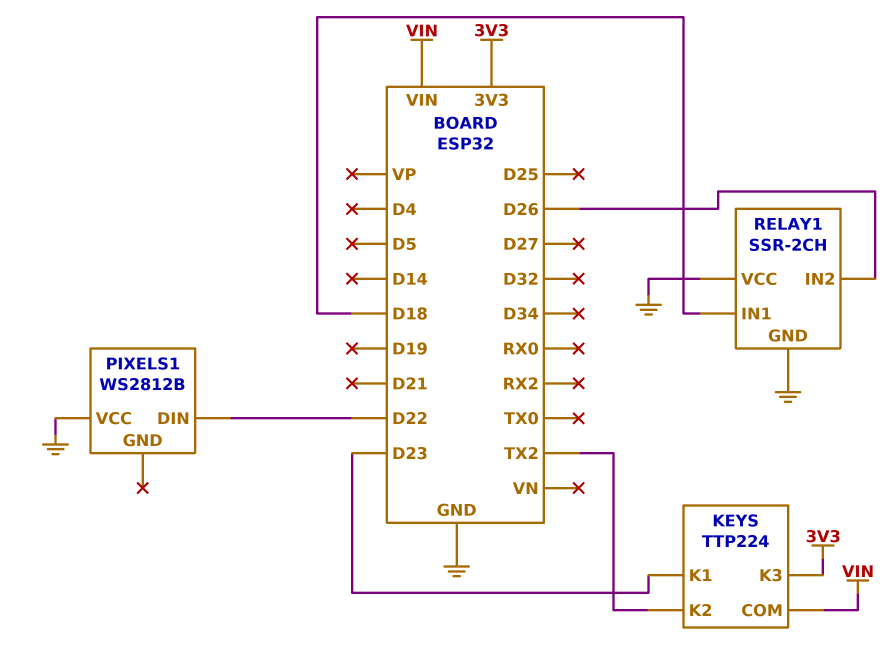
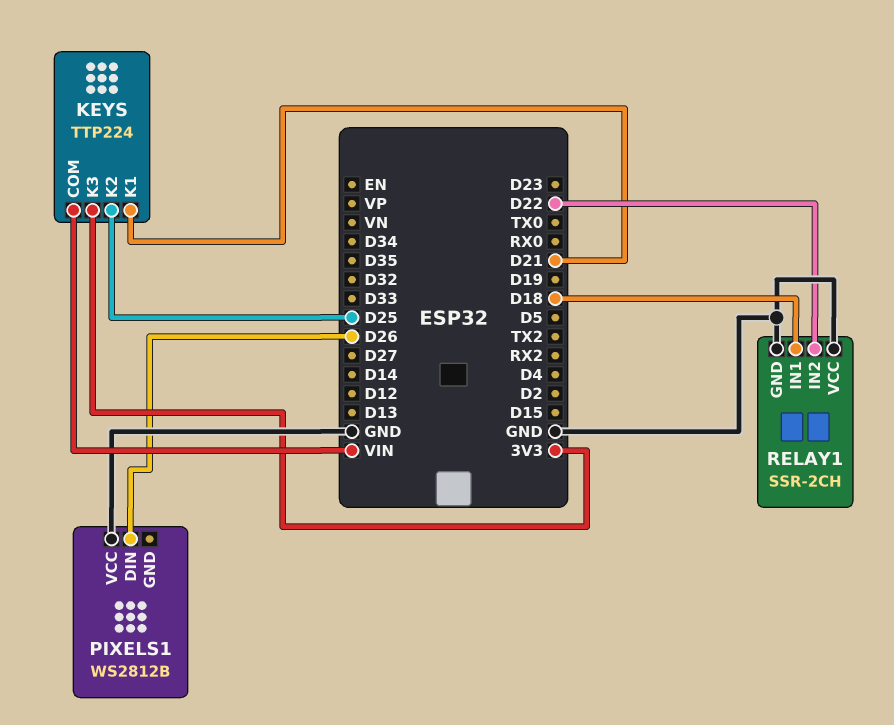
KEYS pin K1: D23 -> D21
KEYS pin K2: TX2 -> D25
PIXELS1 pin DIN: D22 -> D26
RELAY1 pin IN2: D26 -> D22

